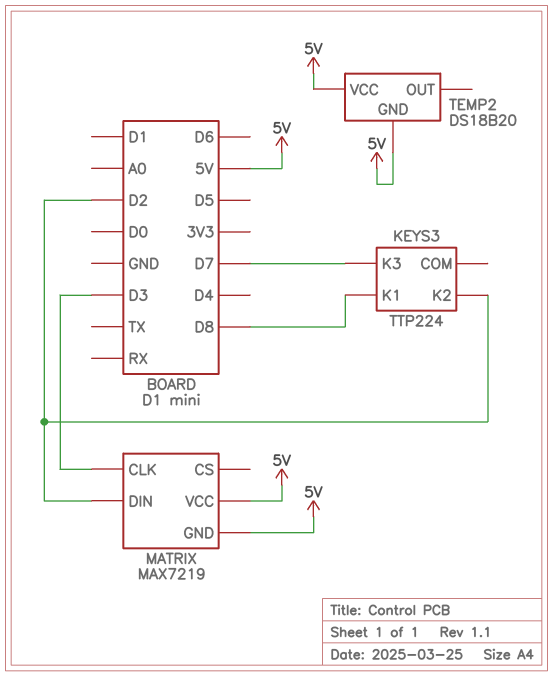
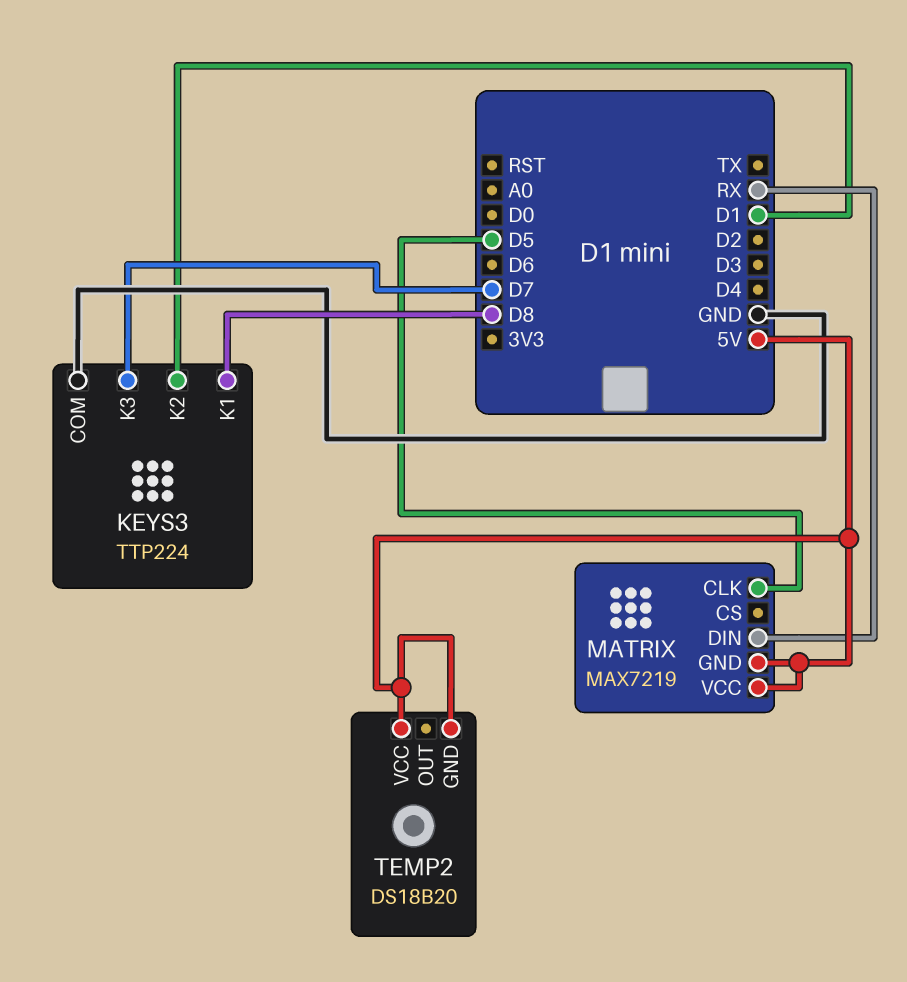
KEYS3 pin COM: none -> GND
KEYS3 pin K2: D2 -> D1
MATRIX pin CLK: D3 -> D5
MATRIX pin DIN: D2 -> RX

